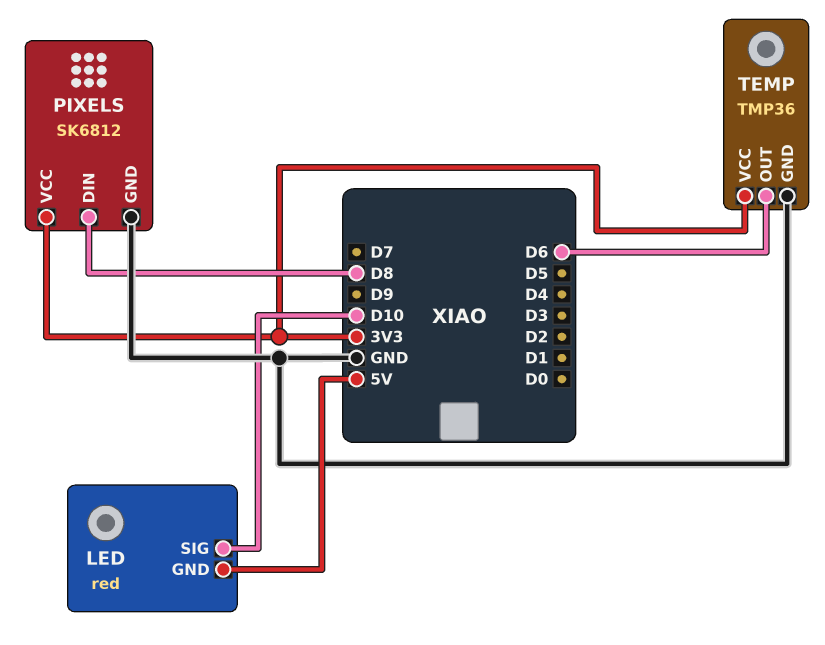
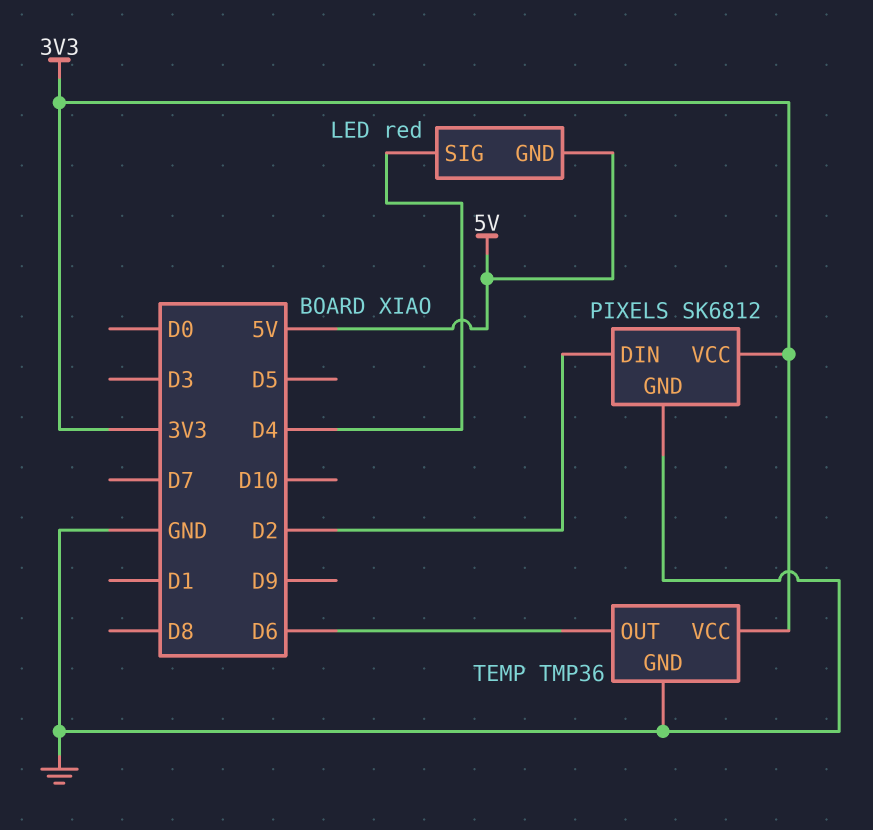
LED pin SIG: D10 -> D4
PIXELS pin DIN: D8 -> D2

